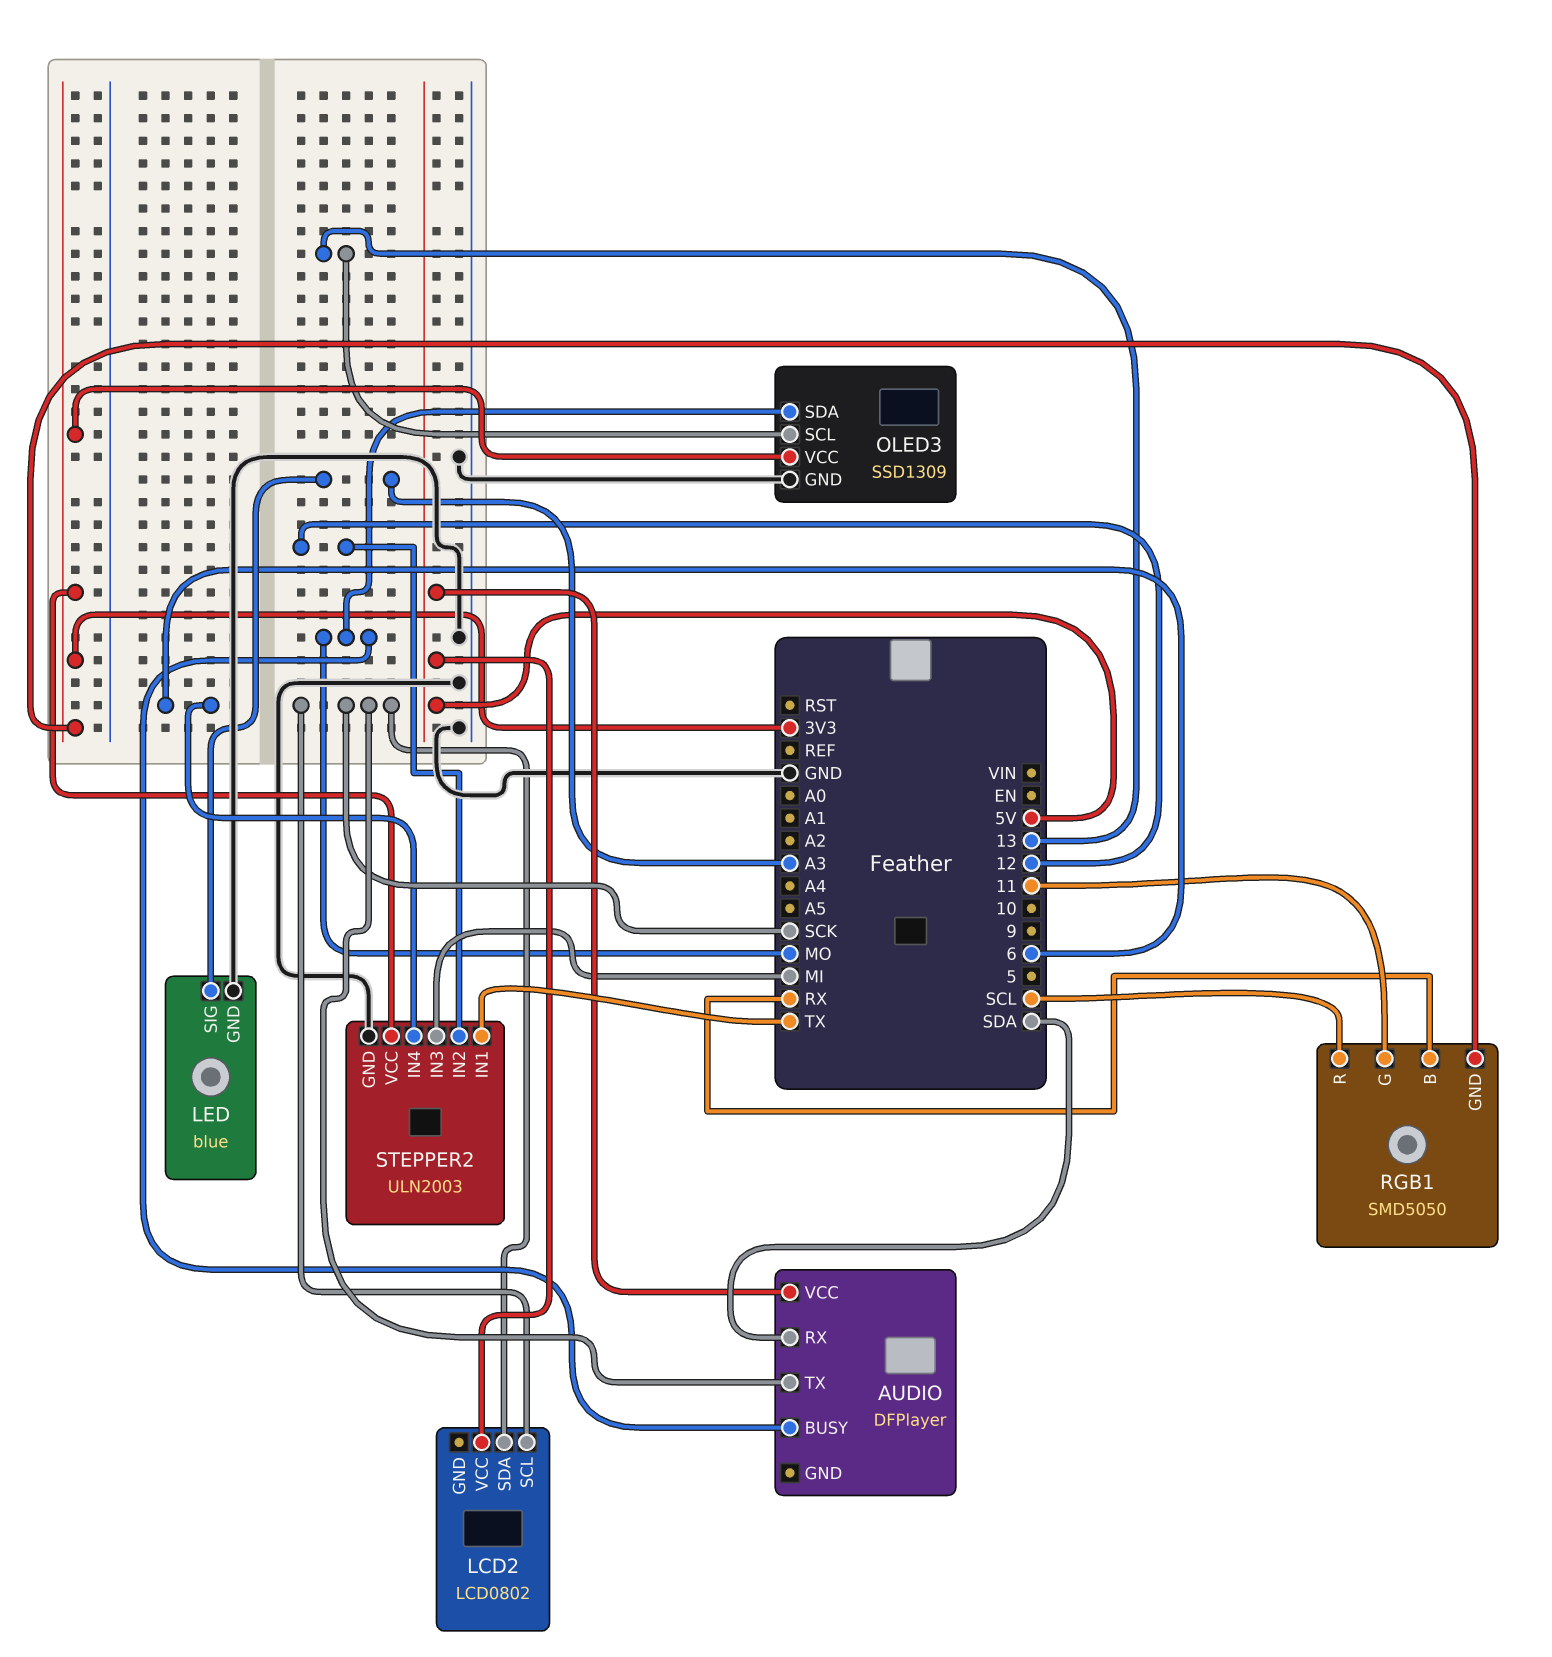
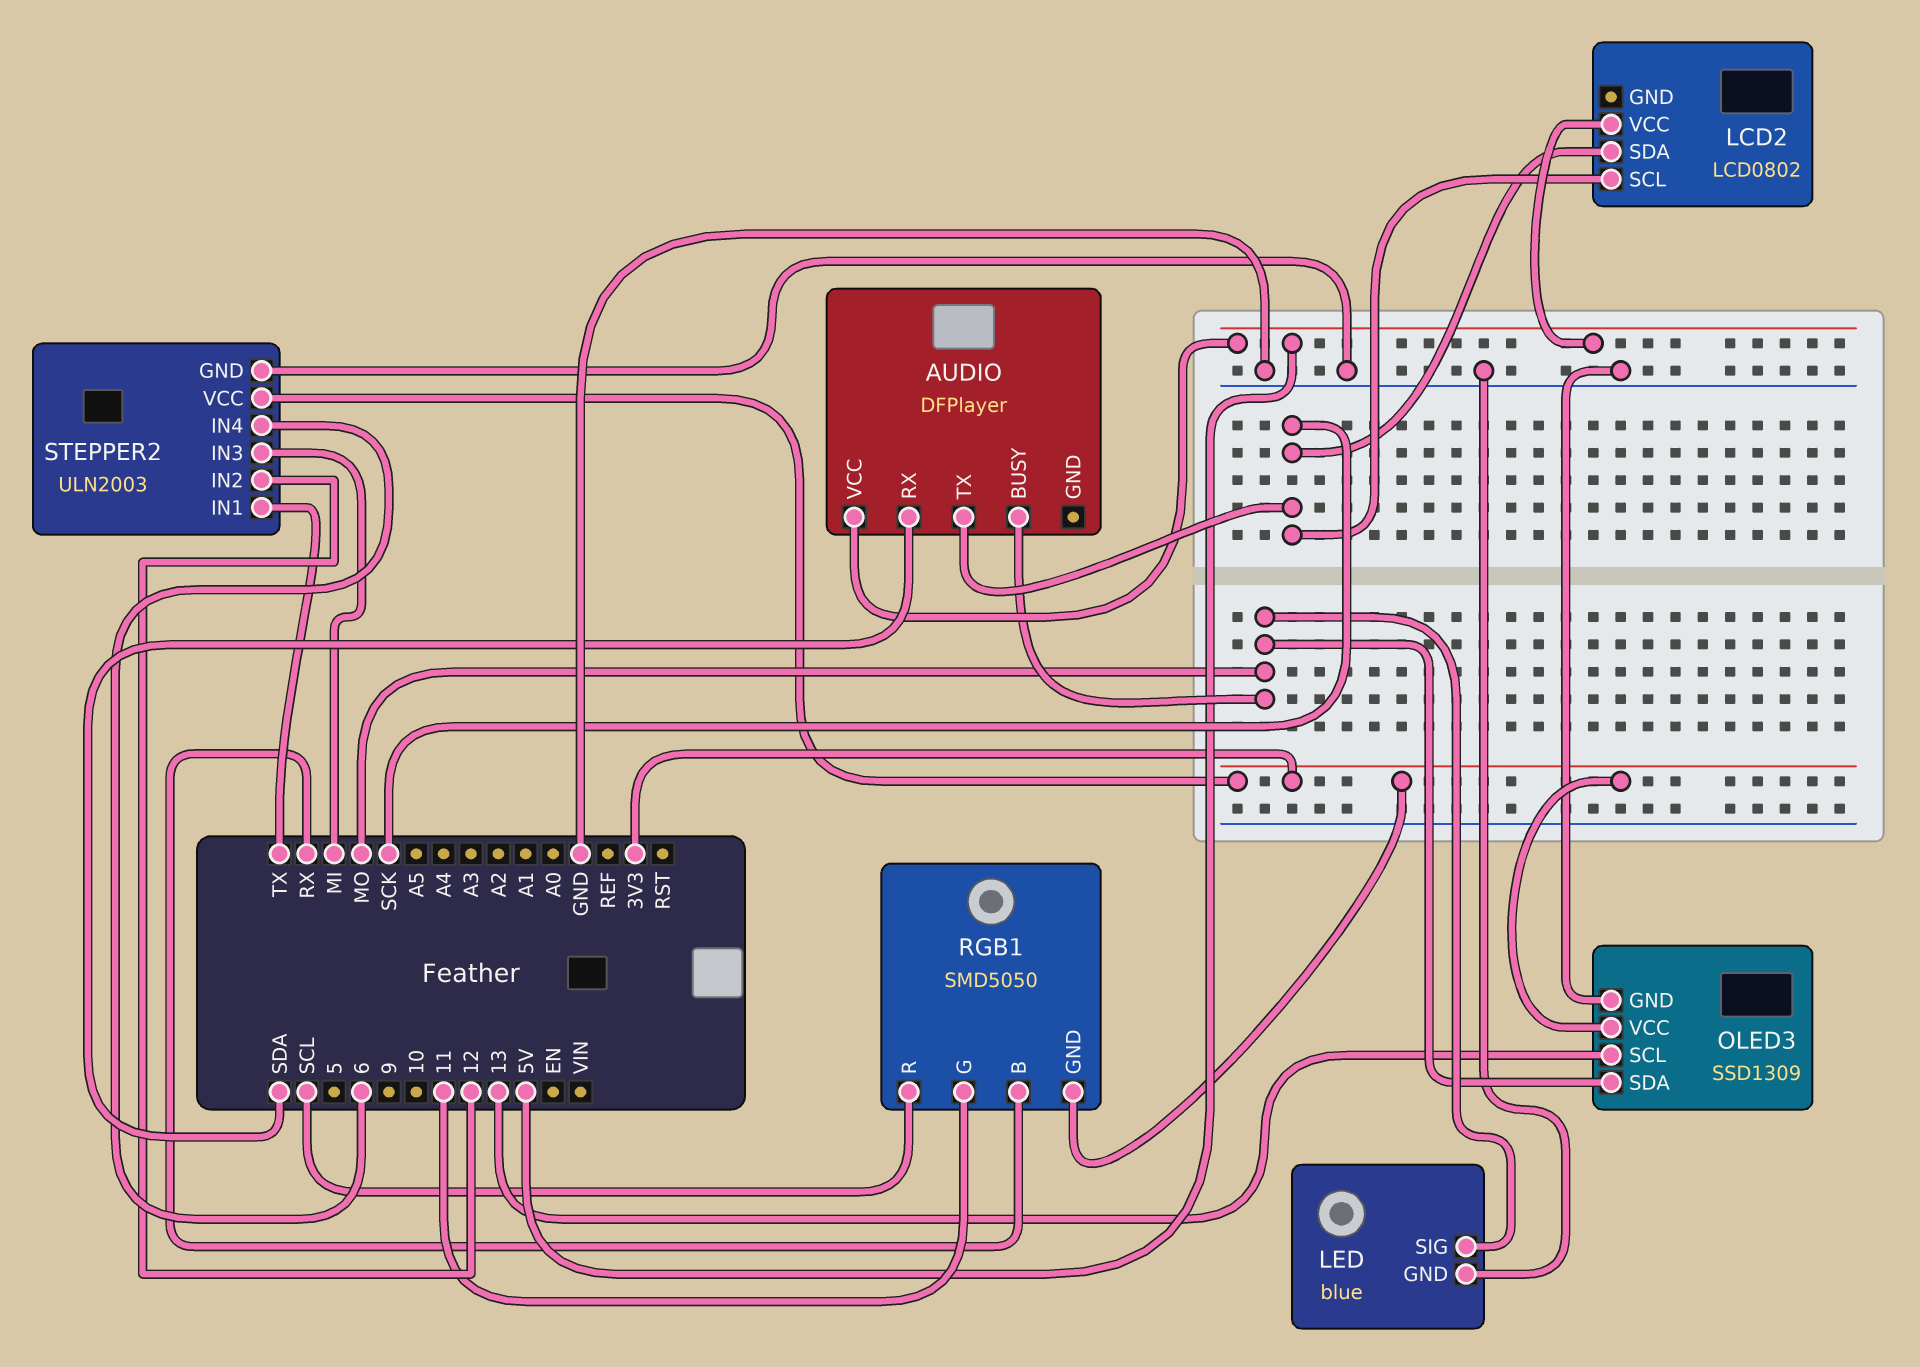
LED pin SIG: A3 -> MO

